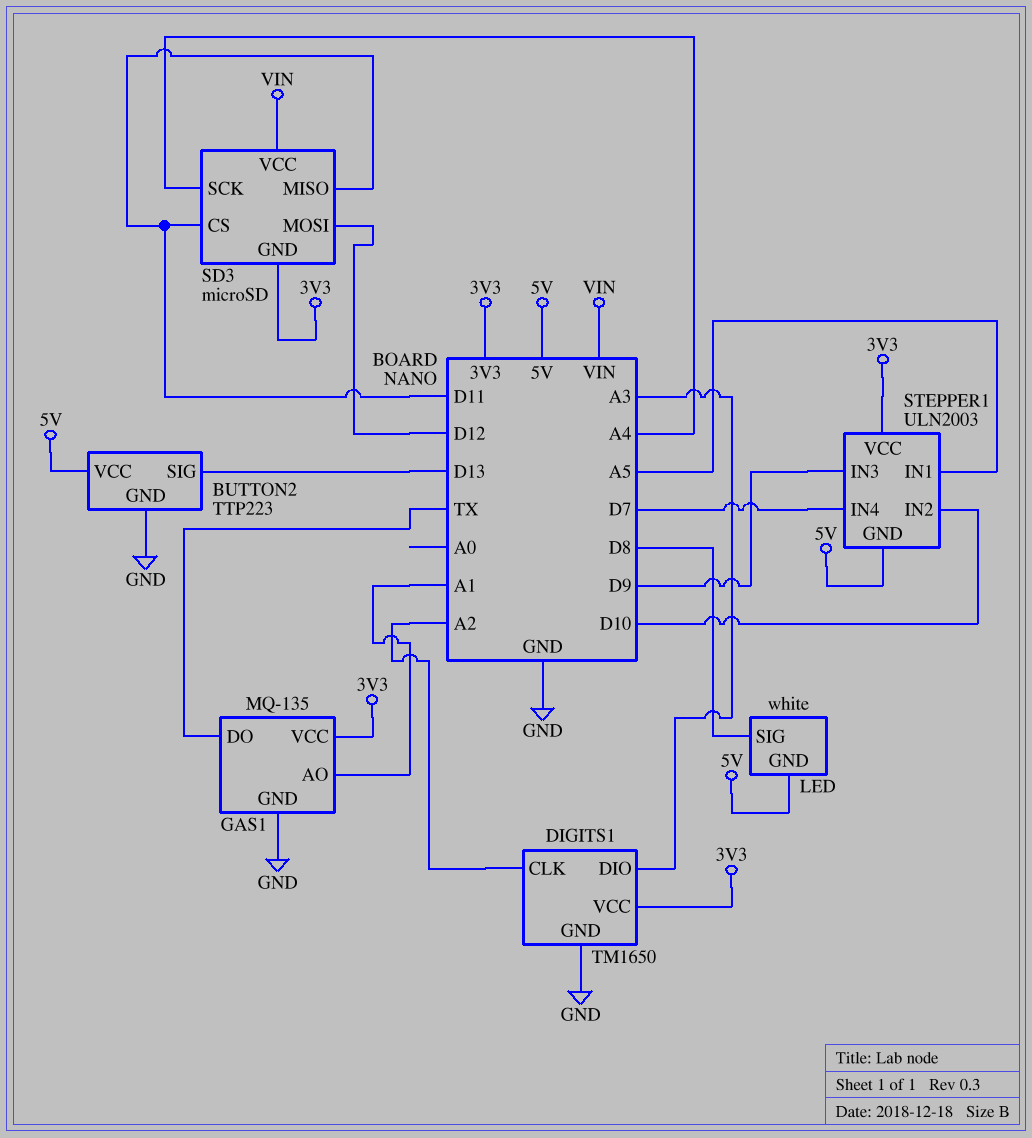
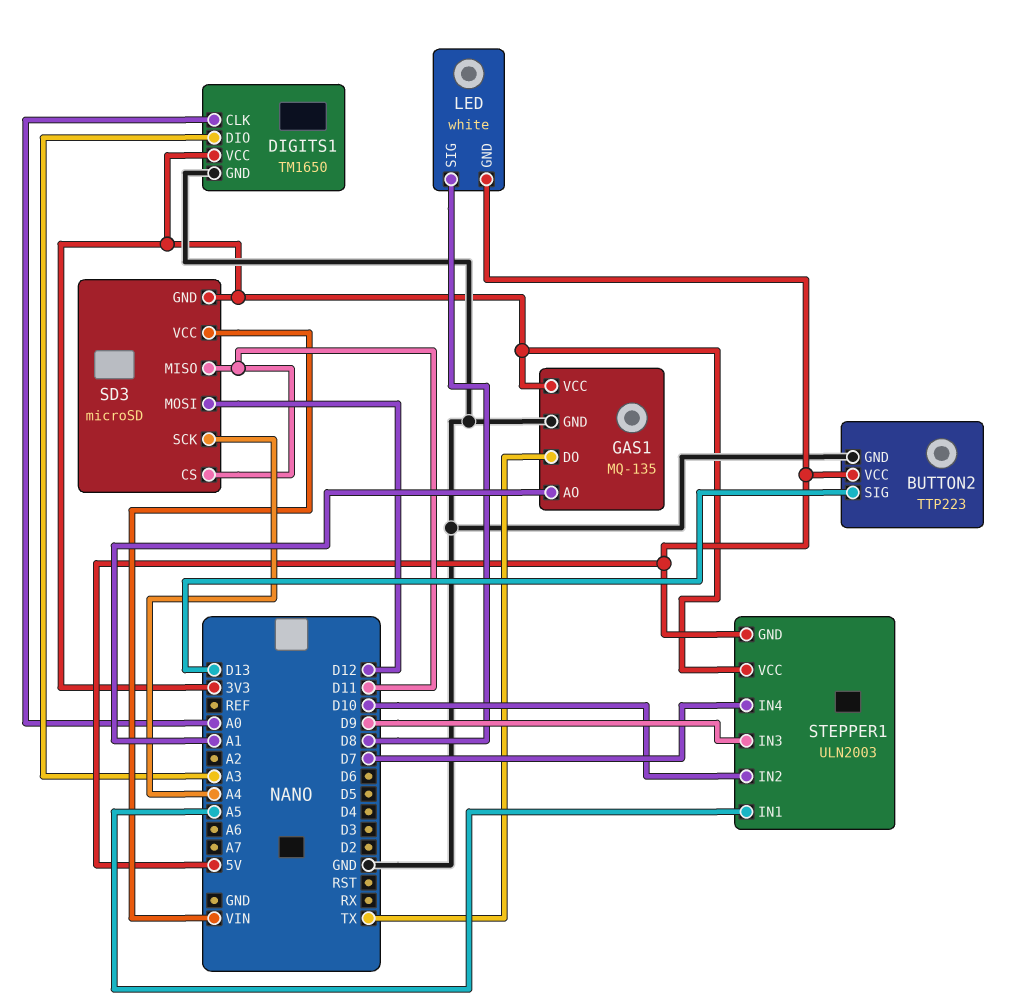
DIGITS1 pin CLK: A2 -> A0

